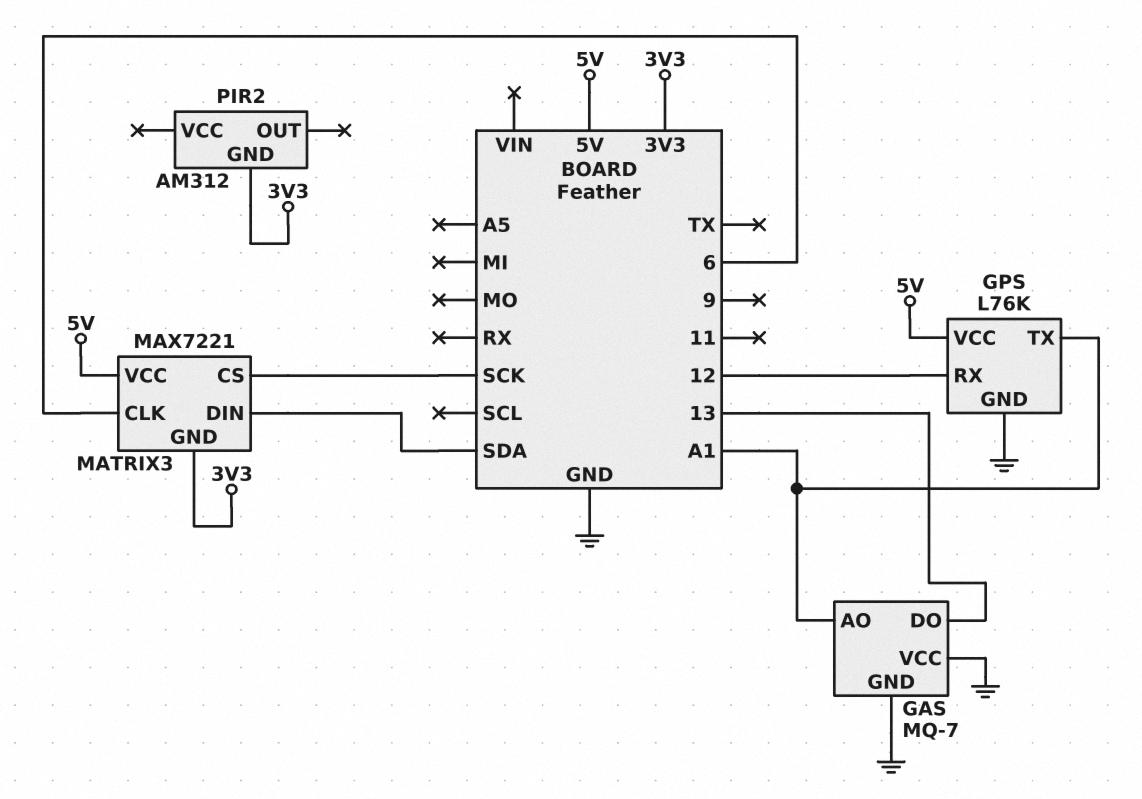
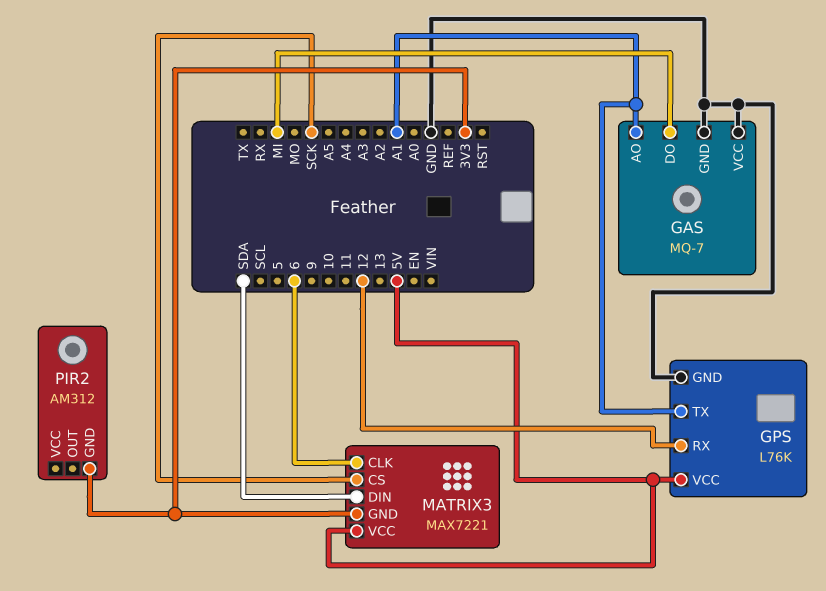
GAS pin DO: 13 -> MI

